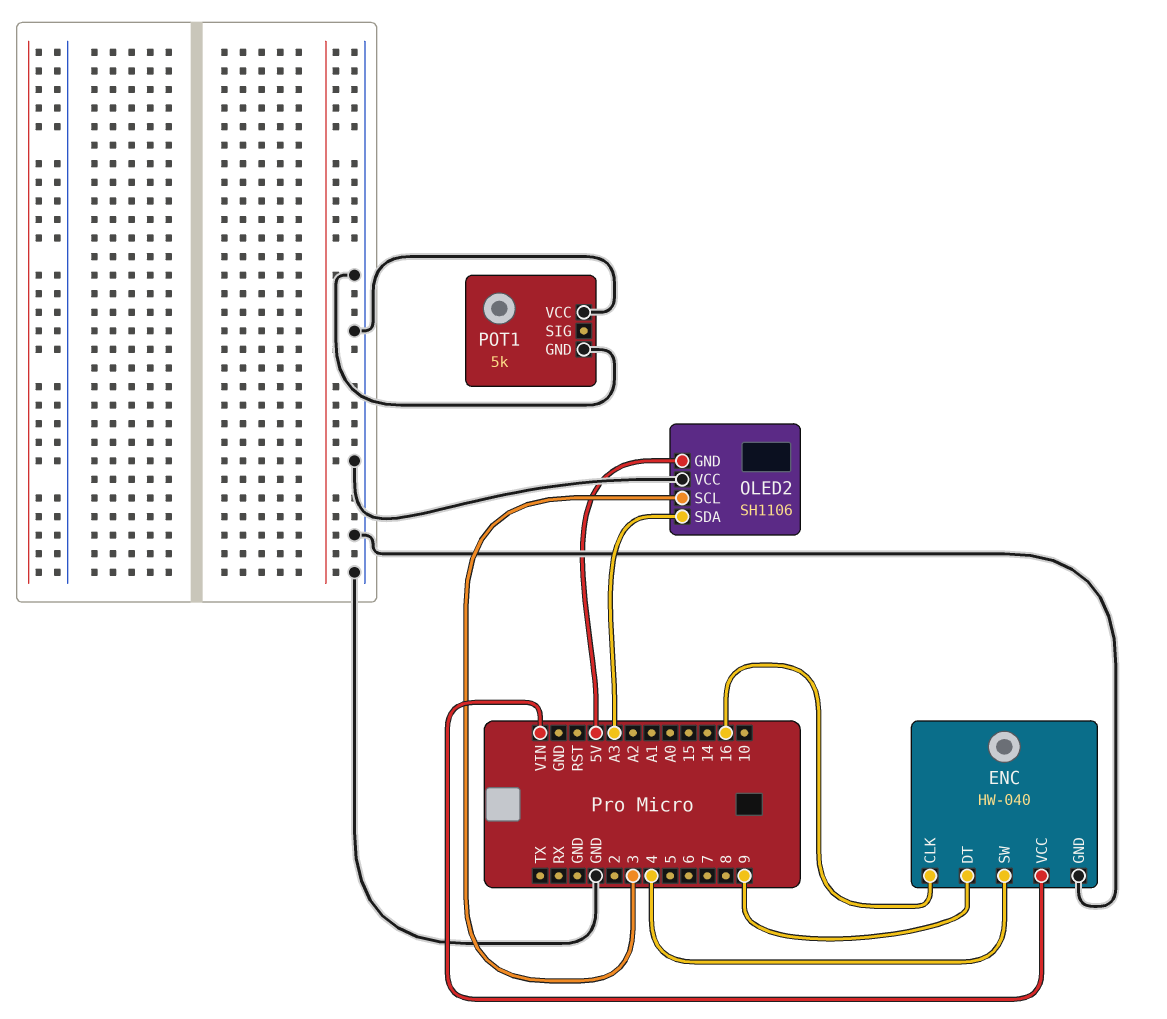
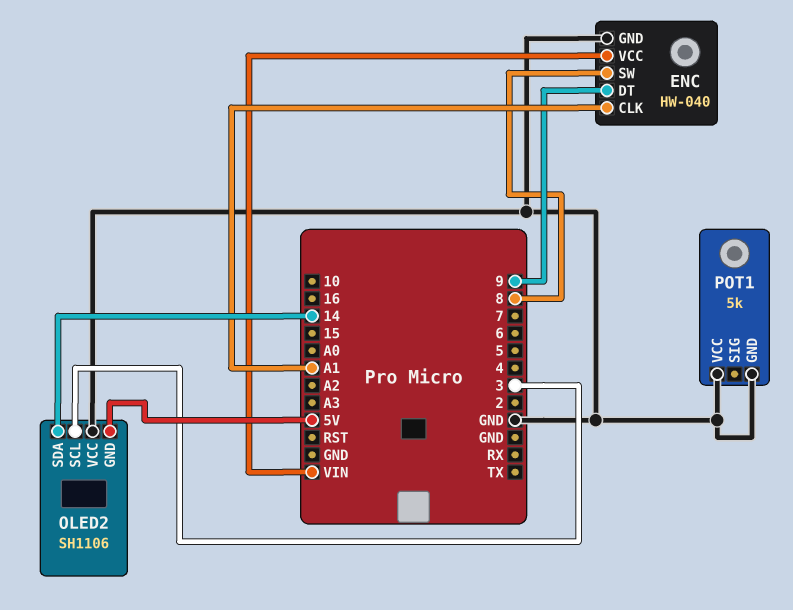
ENC pin CLK: 16 -> A1
ENC pin SW: 4 -> 8
OLED2 pin SDA: A3 -> 14

